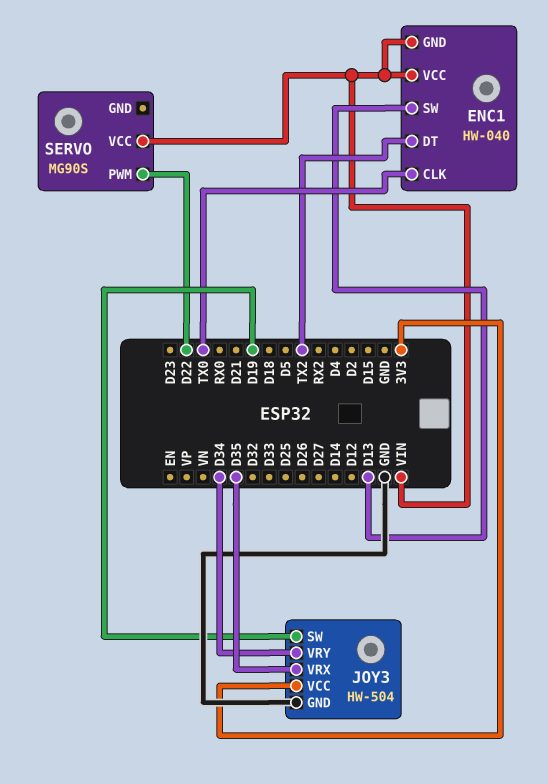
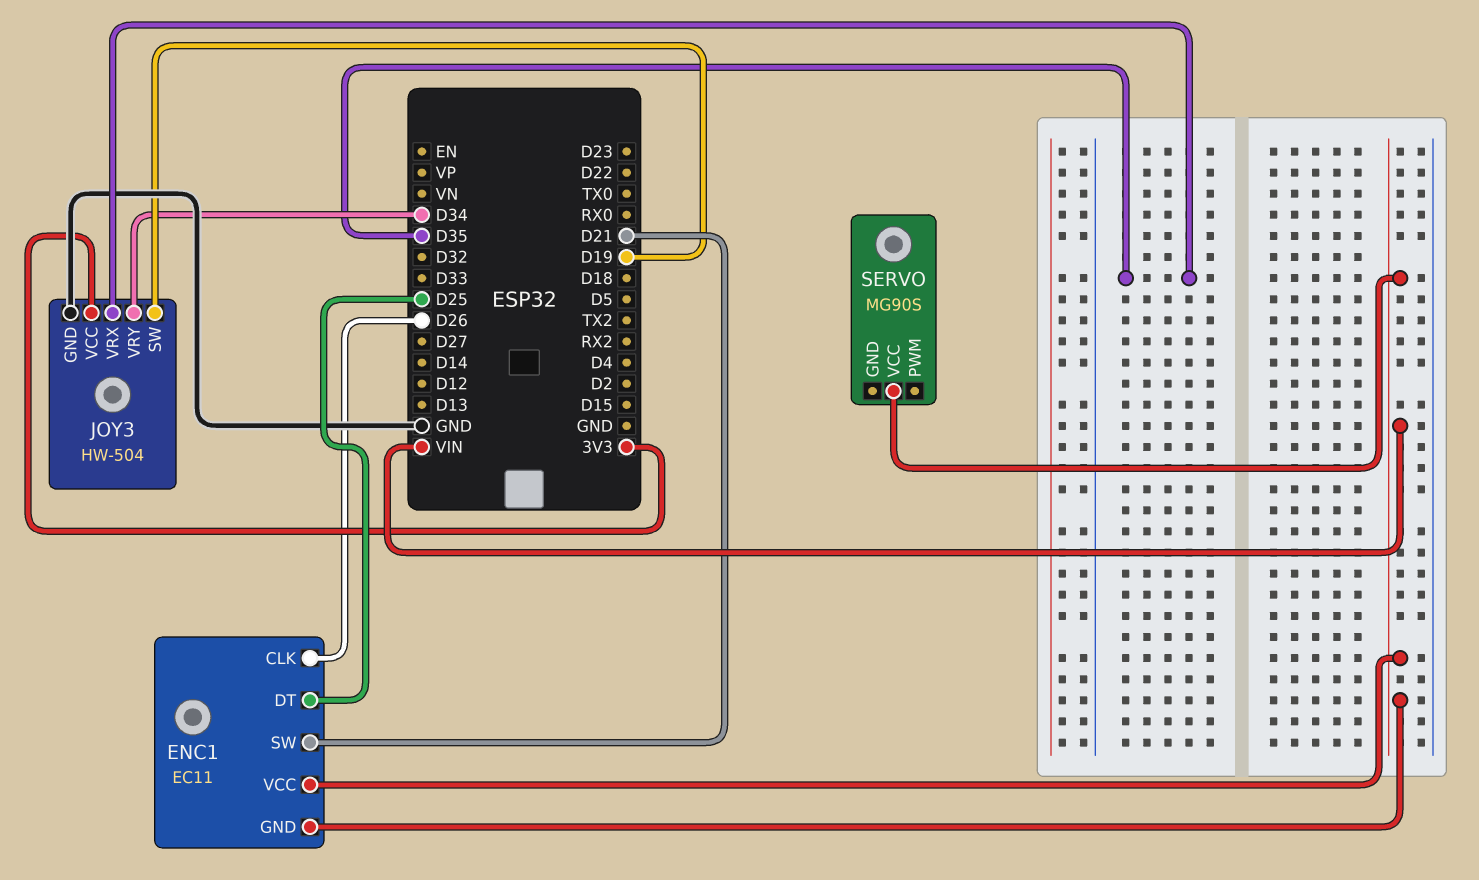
ENC1: HW-040 -> EC11
ENC1 pin CLK: TX0 -> D26
ENC1 pin DT: TX2 -> D25
ENC1 pin SW: D13 -> D21
SERVO pin PWM: D22 -> none

